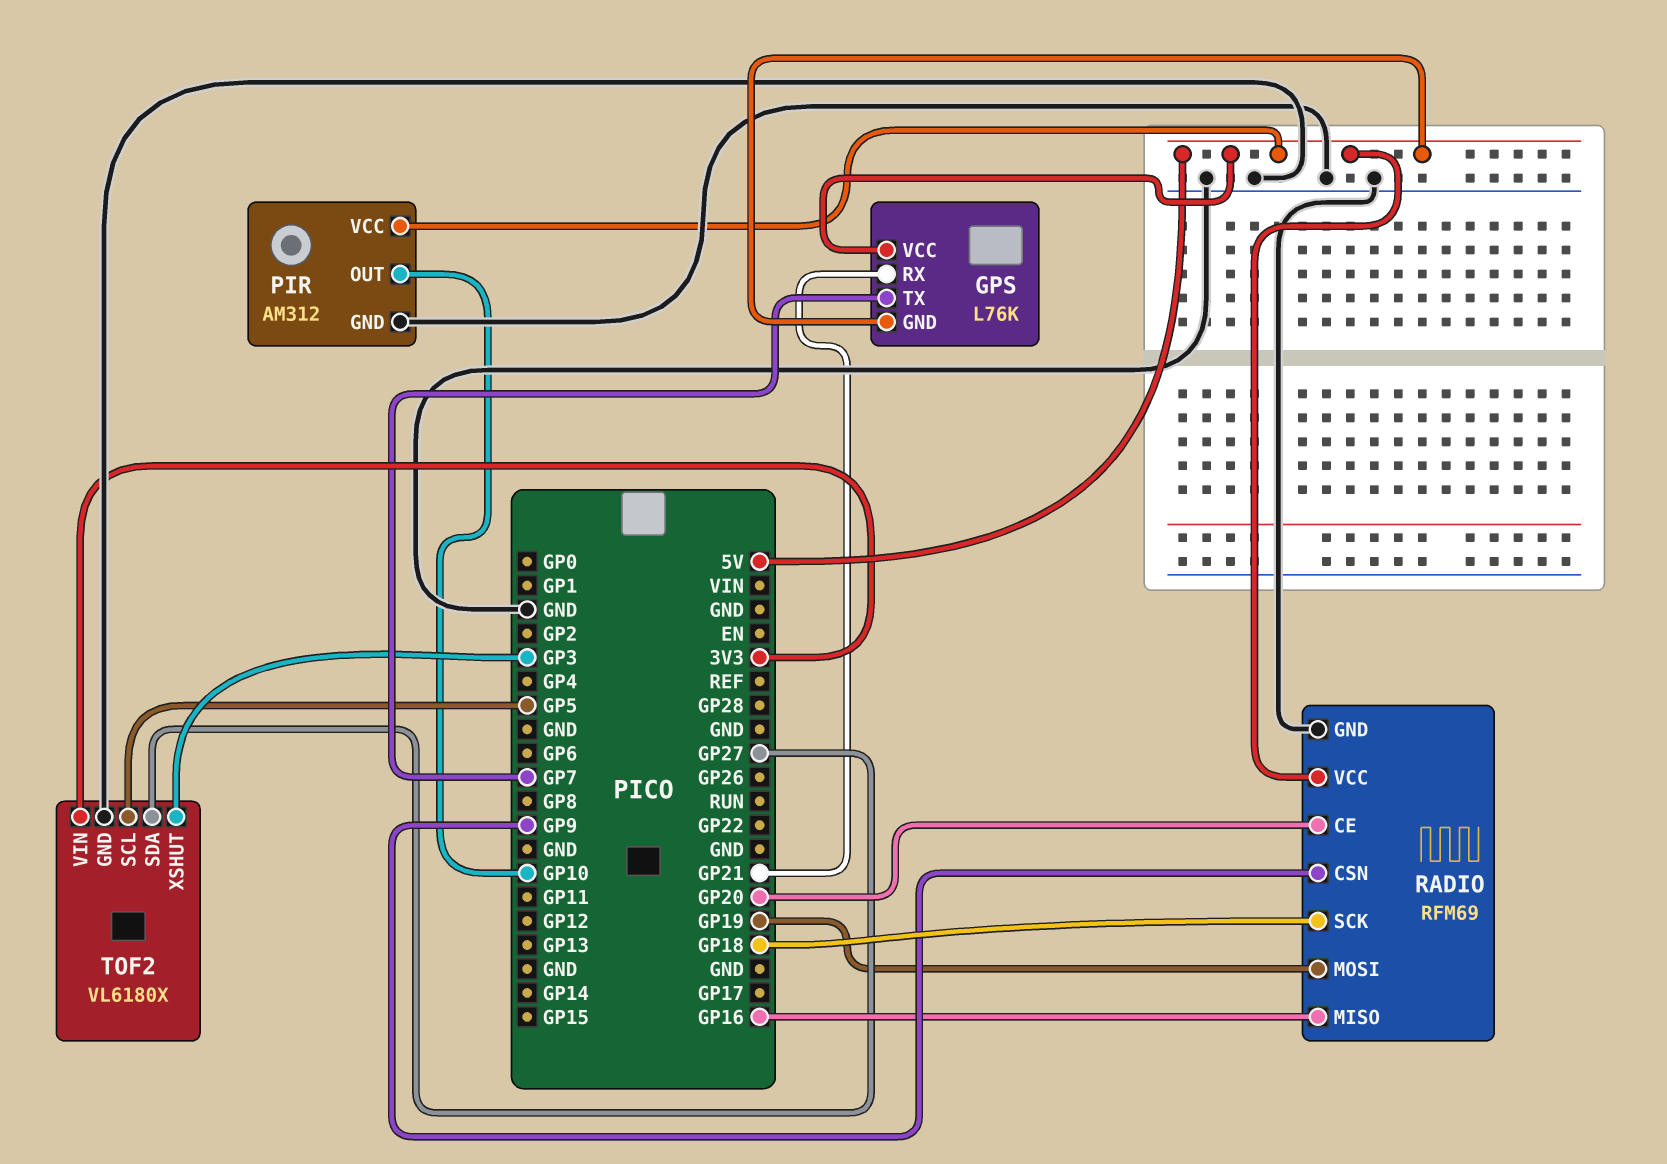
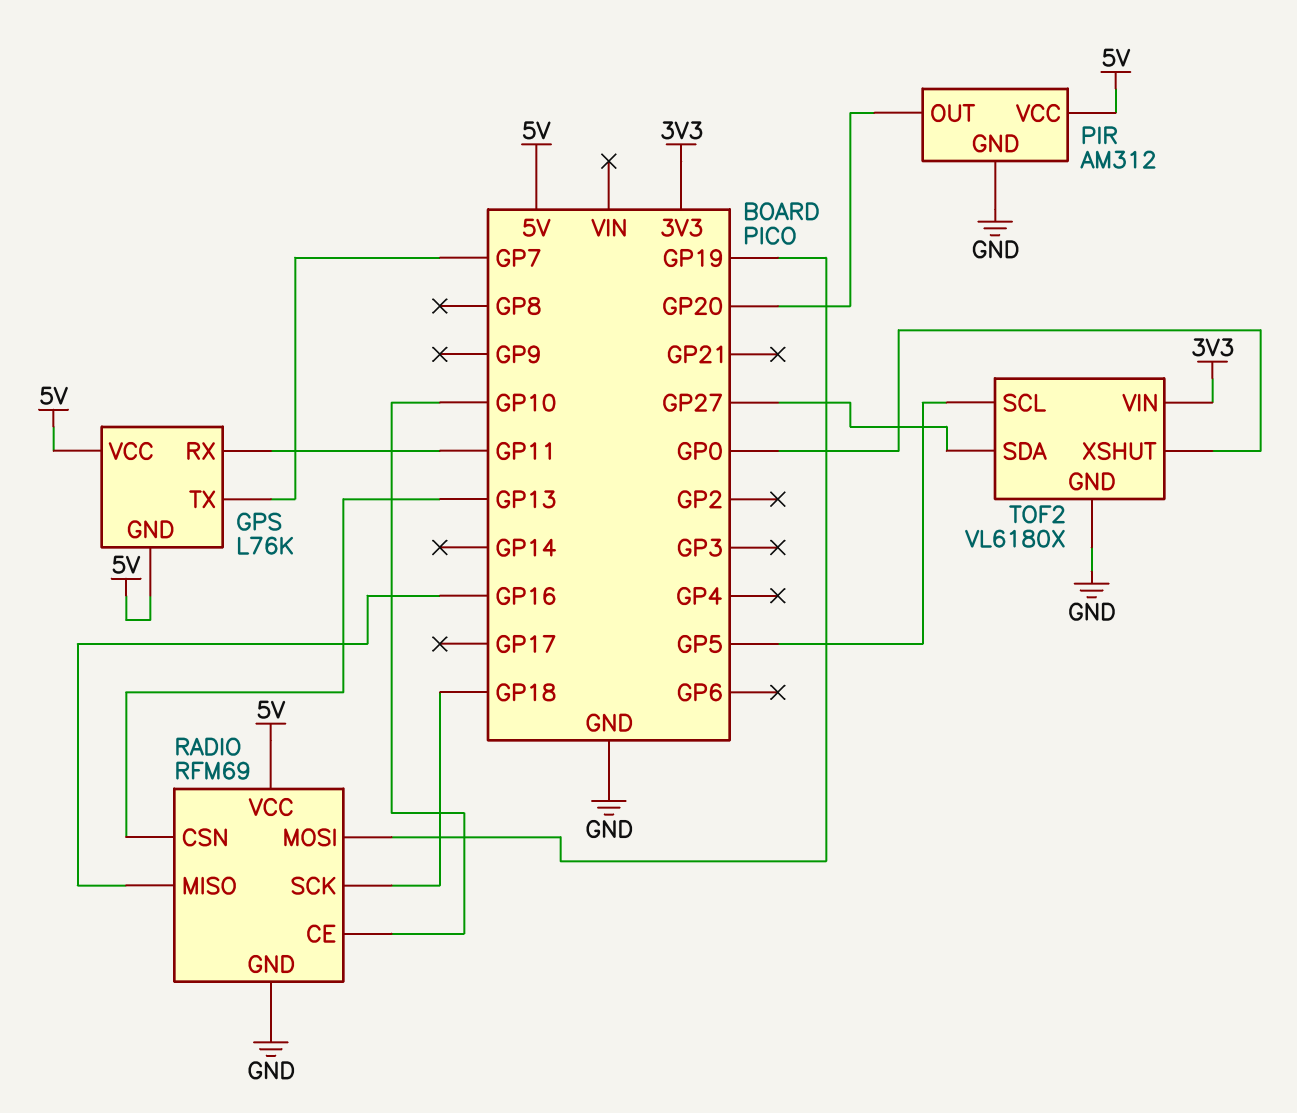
GPS pin RX: GP21 -> GP11
PIR pin OUT: GP10 -> GP20
RADIO pin CE: GP20 -> GP10
RADIO pin CSN: GP9 -> GP13
TOF2 pin XSHUT: GP3 -> GP0

